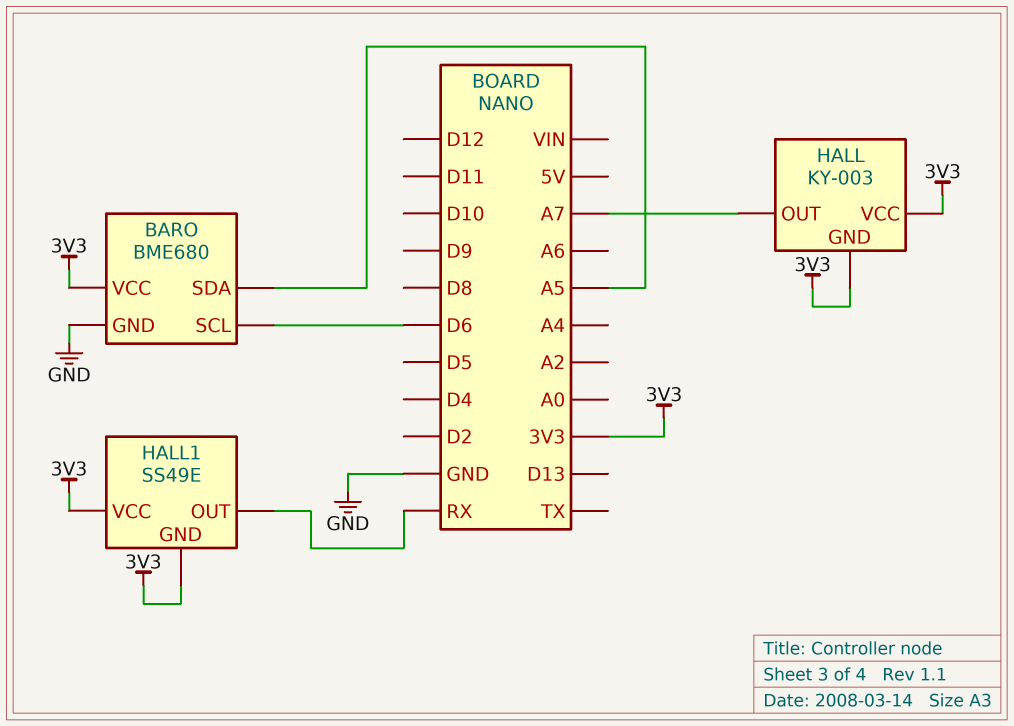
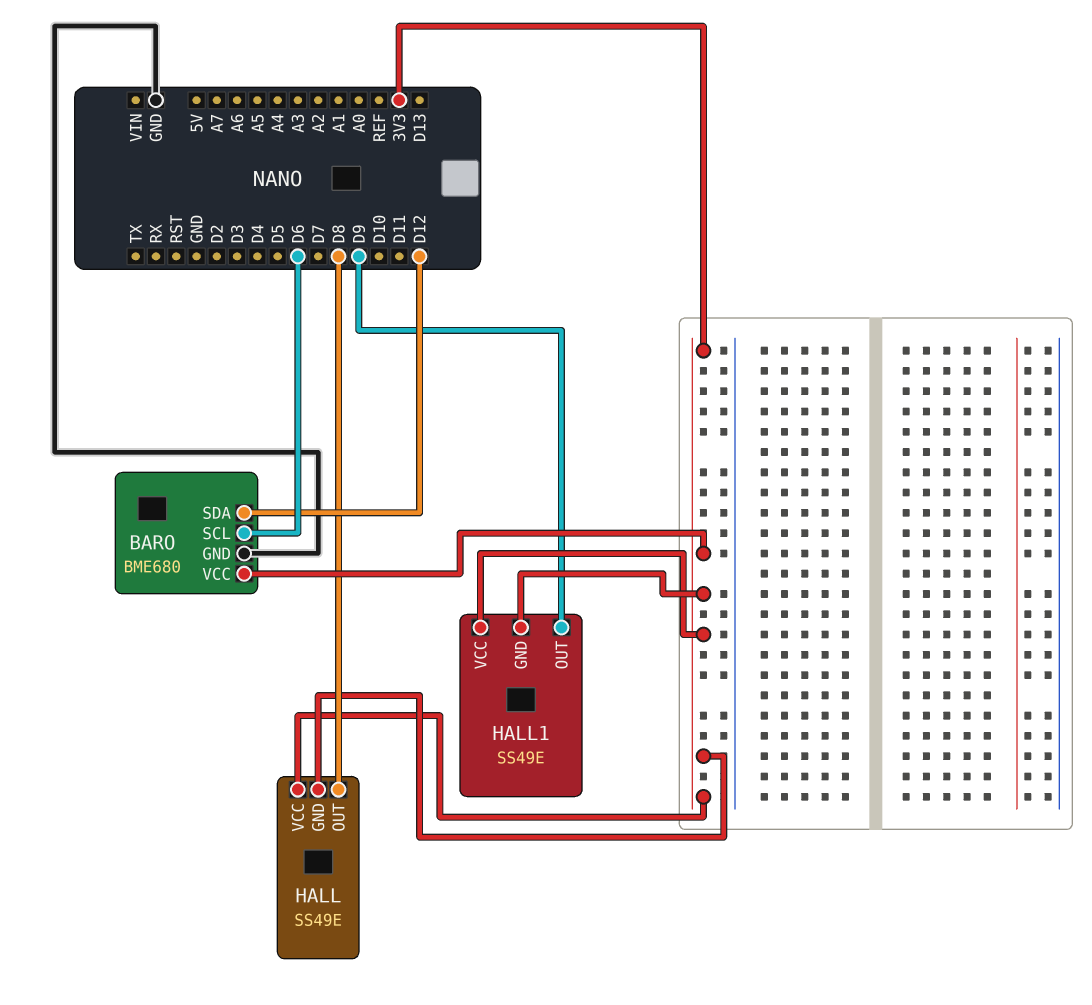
BARO pin SDA: A5 -> D12
HALL: KY-003 -> SS49E
HALL pin OUT: A7 -> D8
HALL1 pin OUT: RX -> D9

